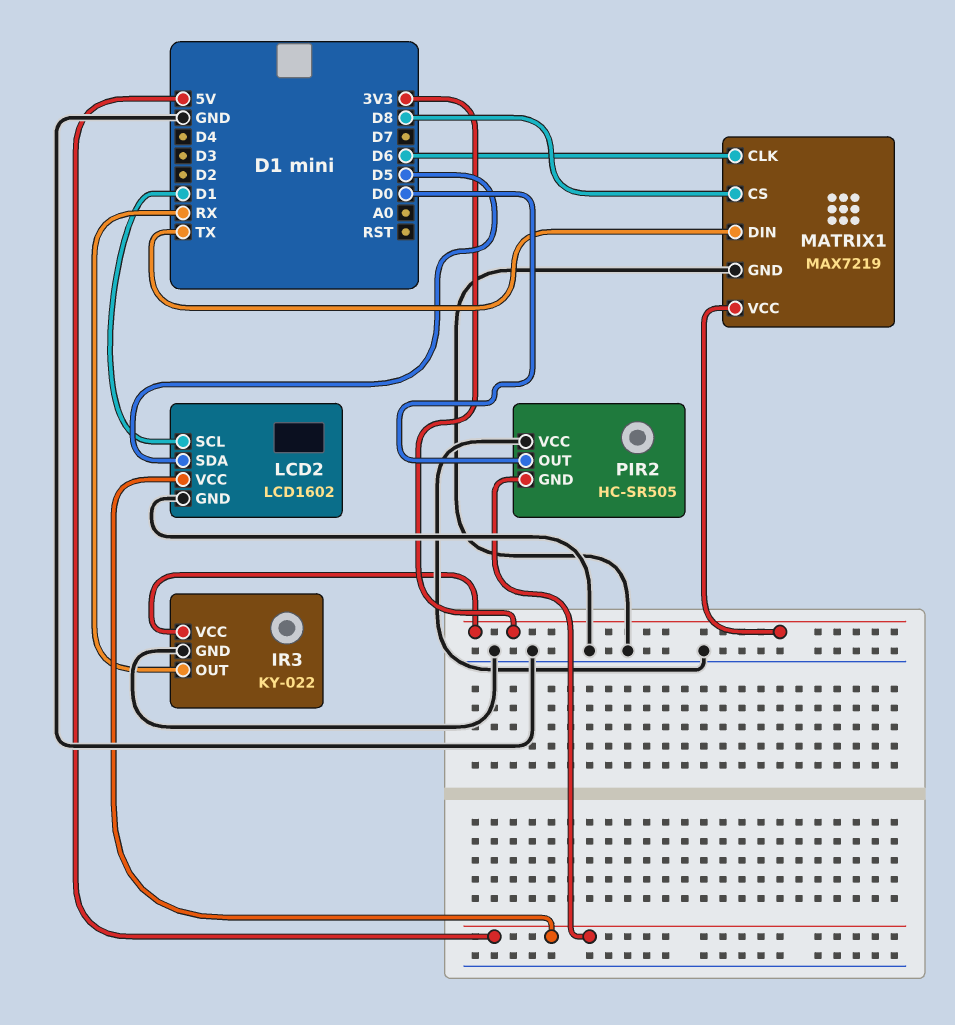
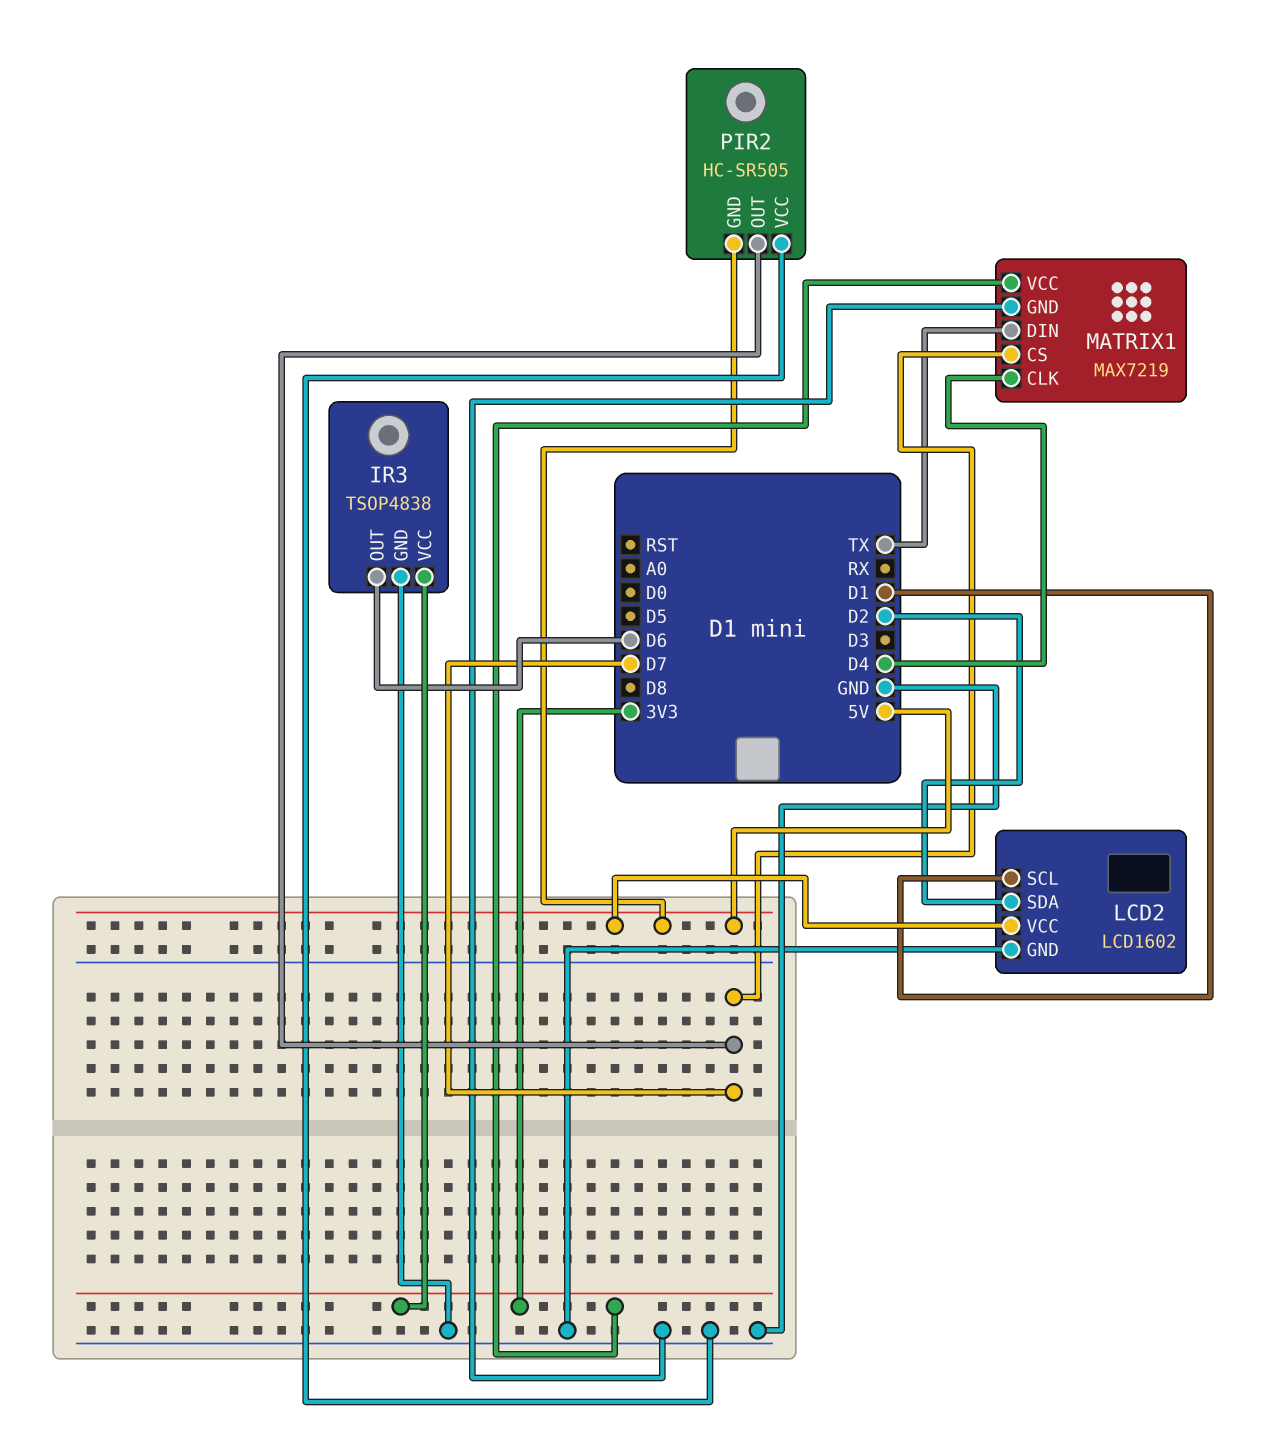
IR3: KY-022 -> TSOP4838
IR3 pin OUT: RX -> D6
LCD2 pin SDA: D5 -> D2
MATRIX1 pin CLK: D6 -> D4
MATRIX1 pin CS: D8 -> D7
PIR2 pin OUT: D0 -> D7

